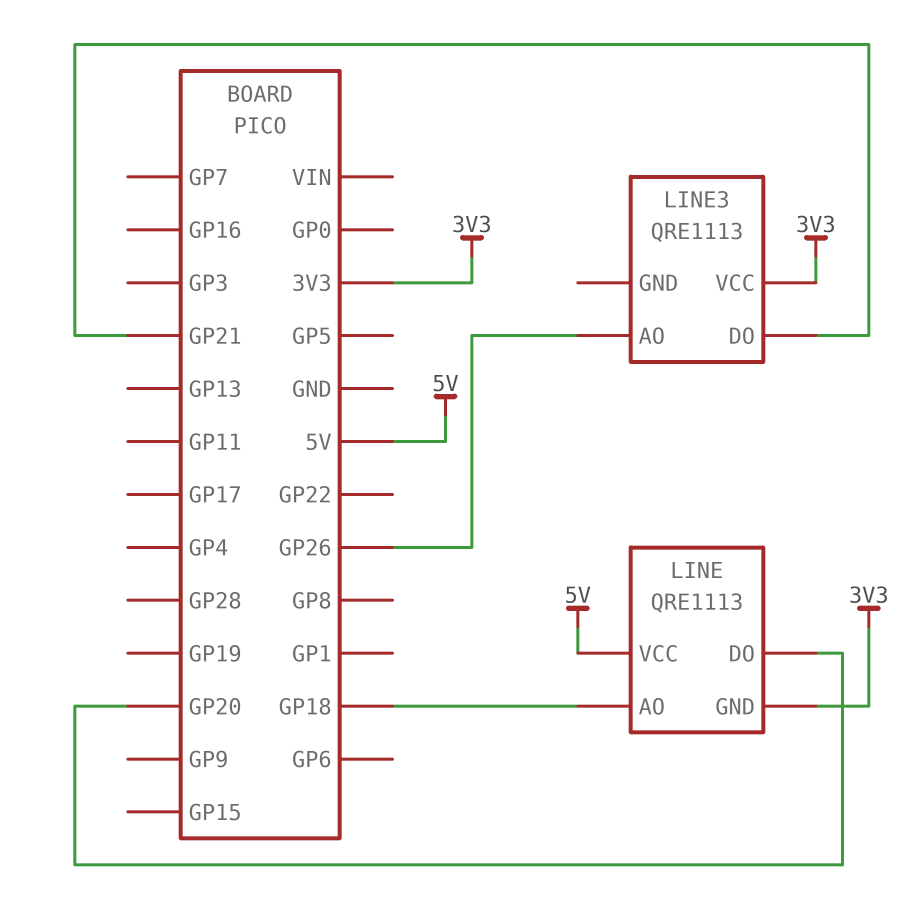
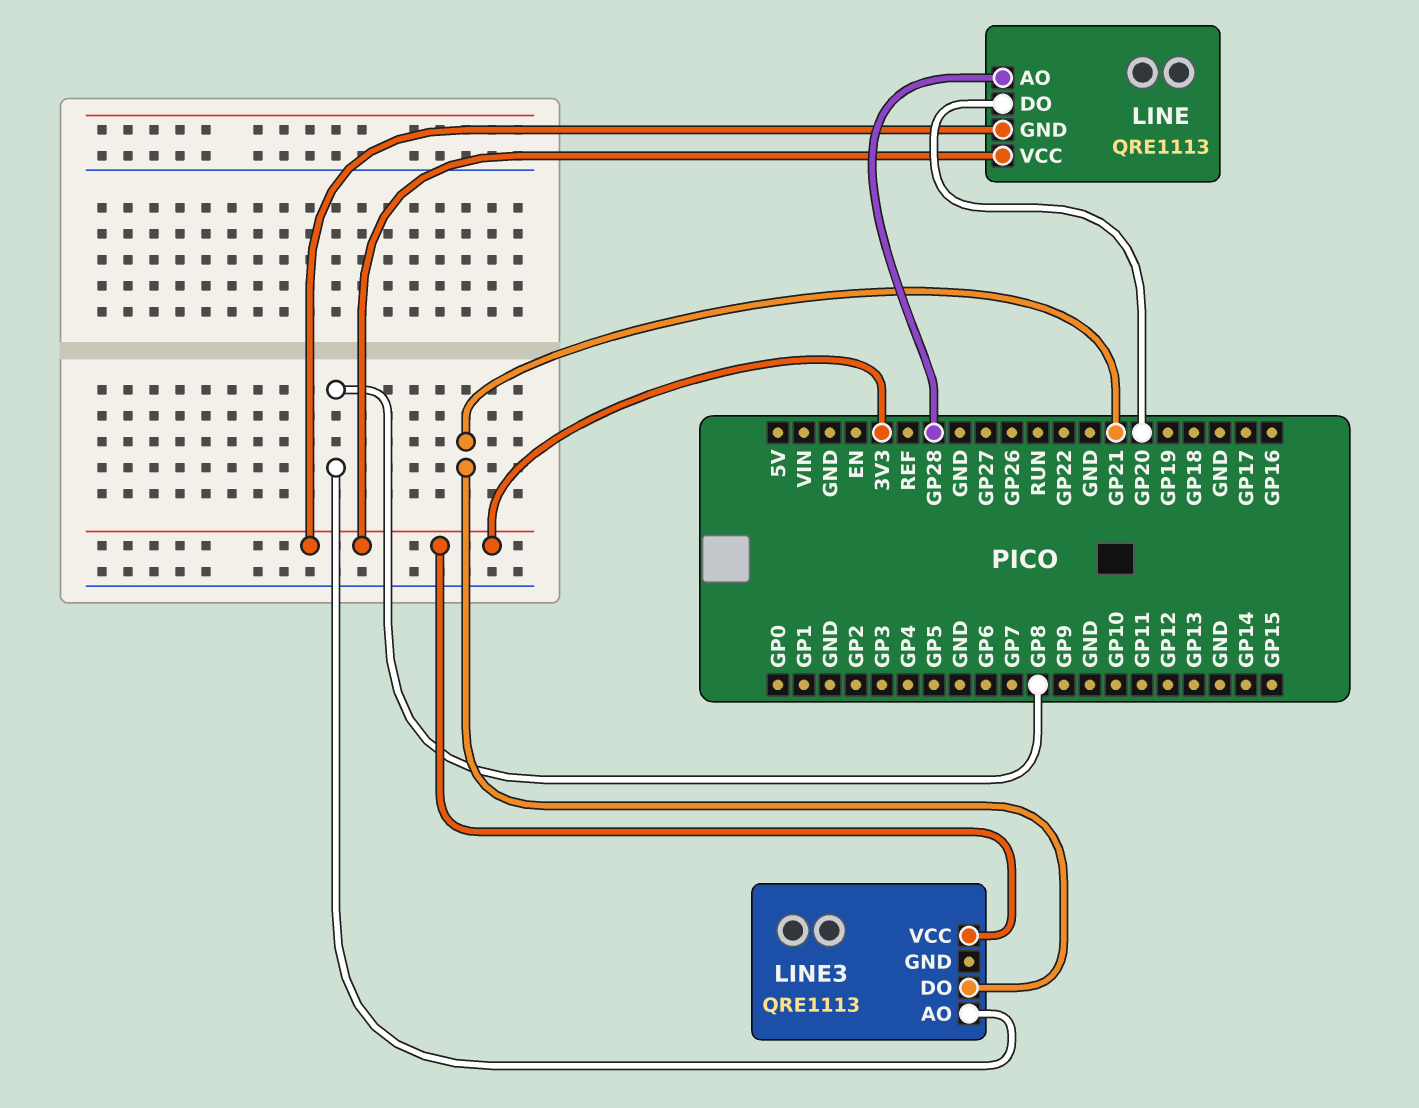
LINE pin AO: GP18 -> GP28
LINE pin VCC: 5V -> 3V3
LINE3 pin AO: GP26 -> GP8

